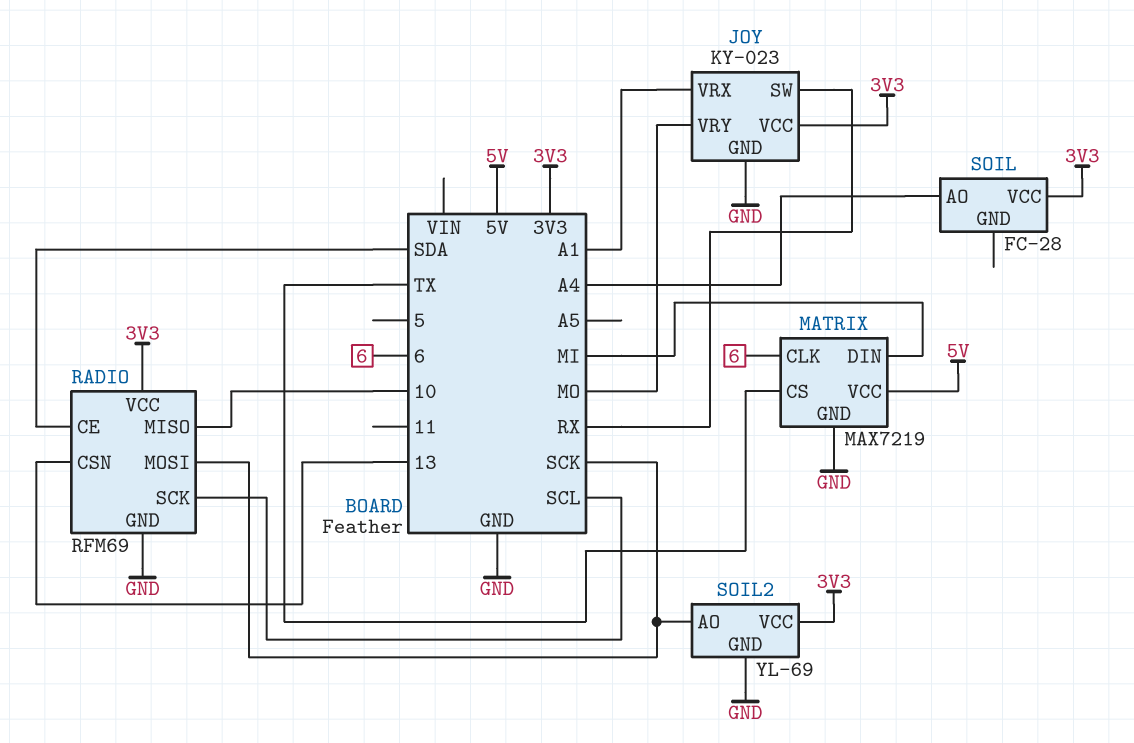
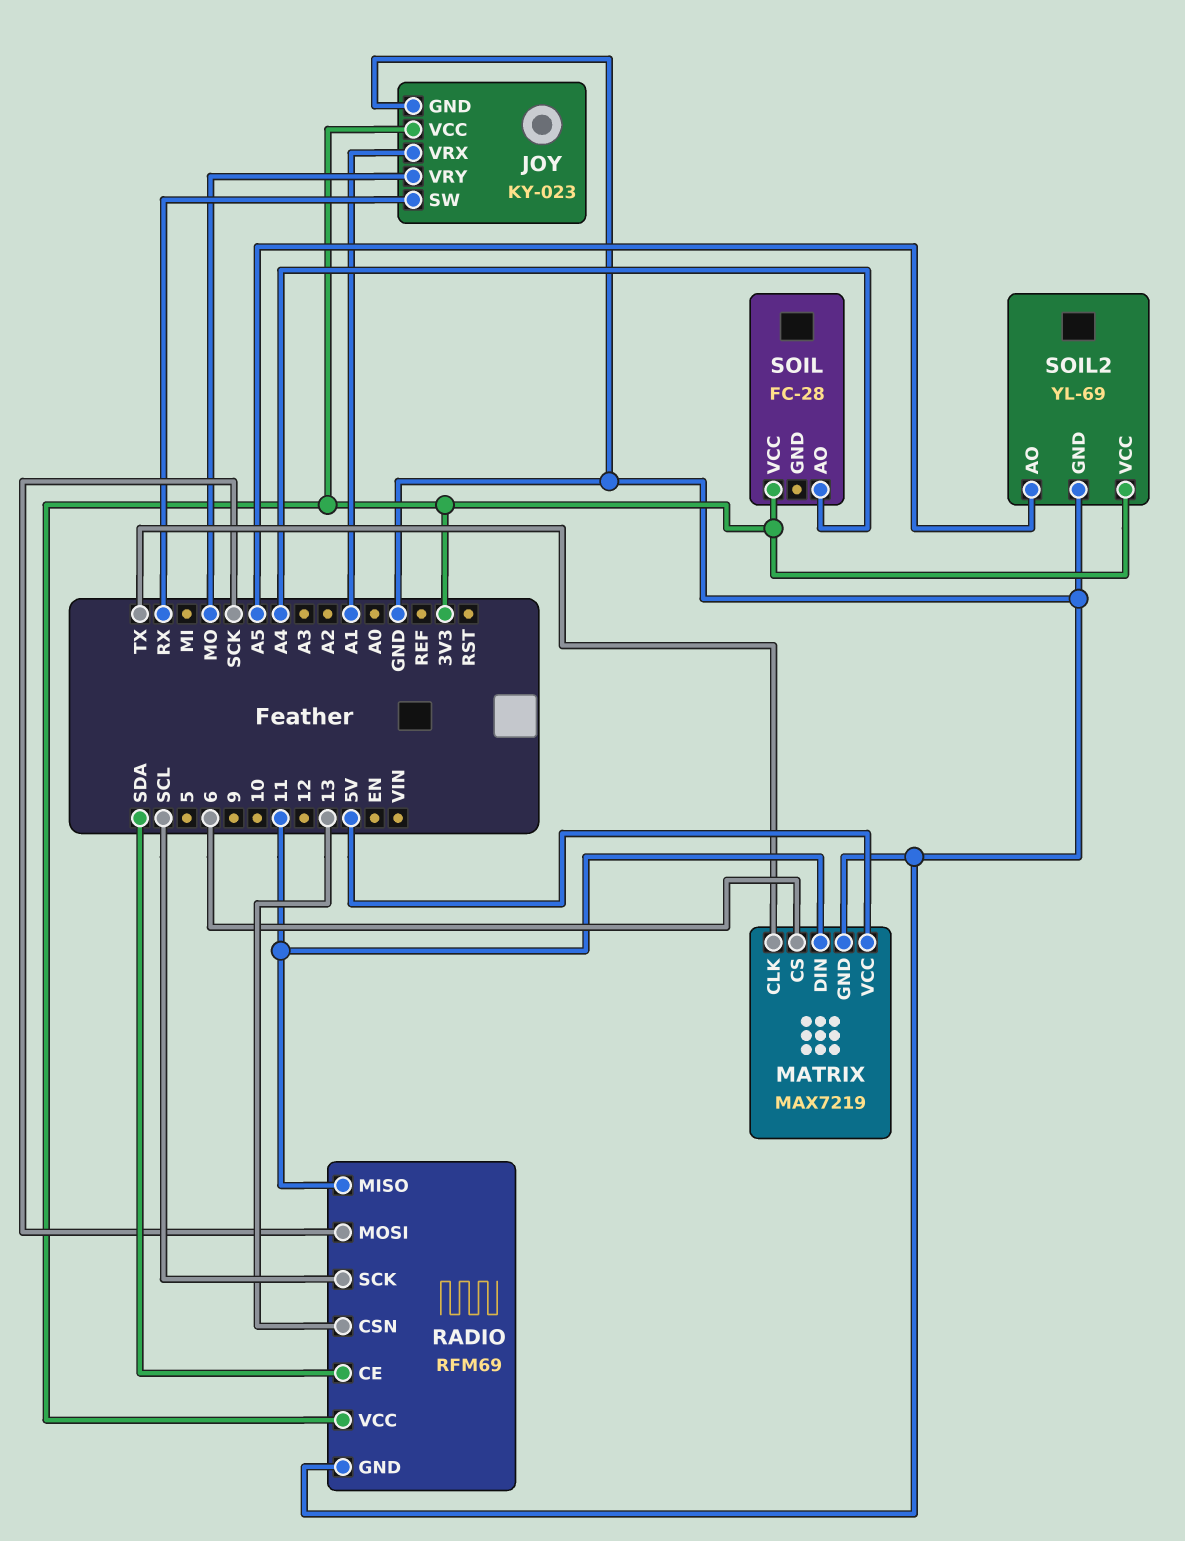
MATRIX pin CLK: 6 -> TX
MATRIX pin CS: TX -> 6
MATRIX pin DIN: MI -> 11
RADIO pin MISO: 10 -> 11
SOIL2 pin AO: SCK -> A5

